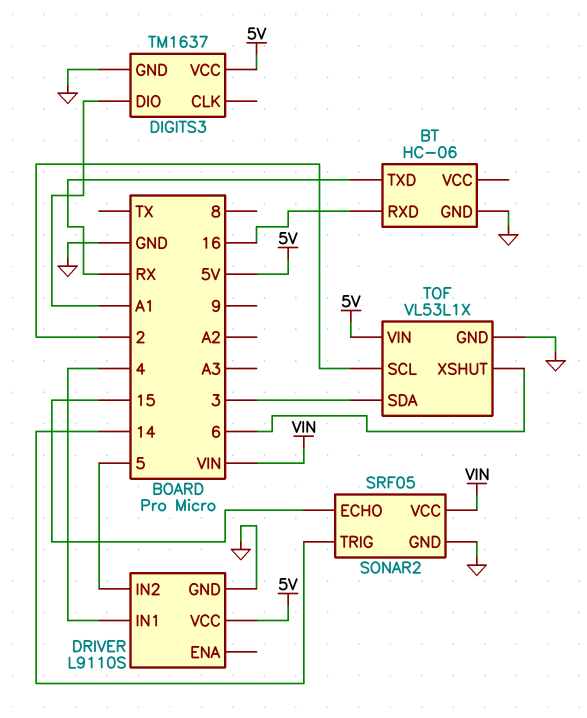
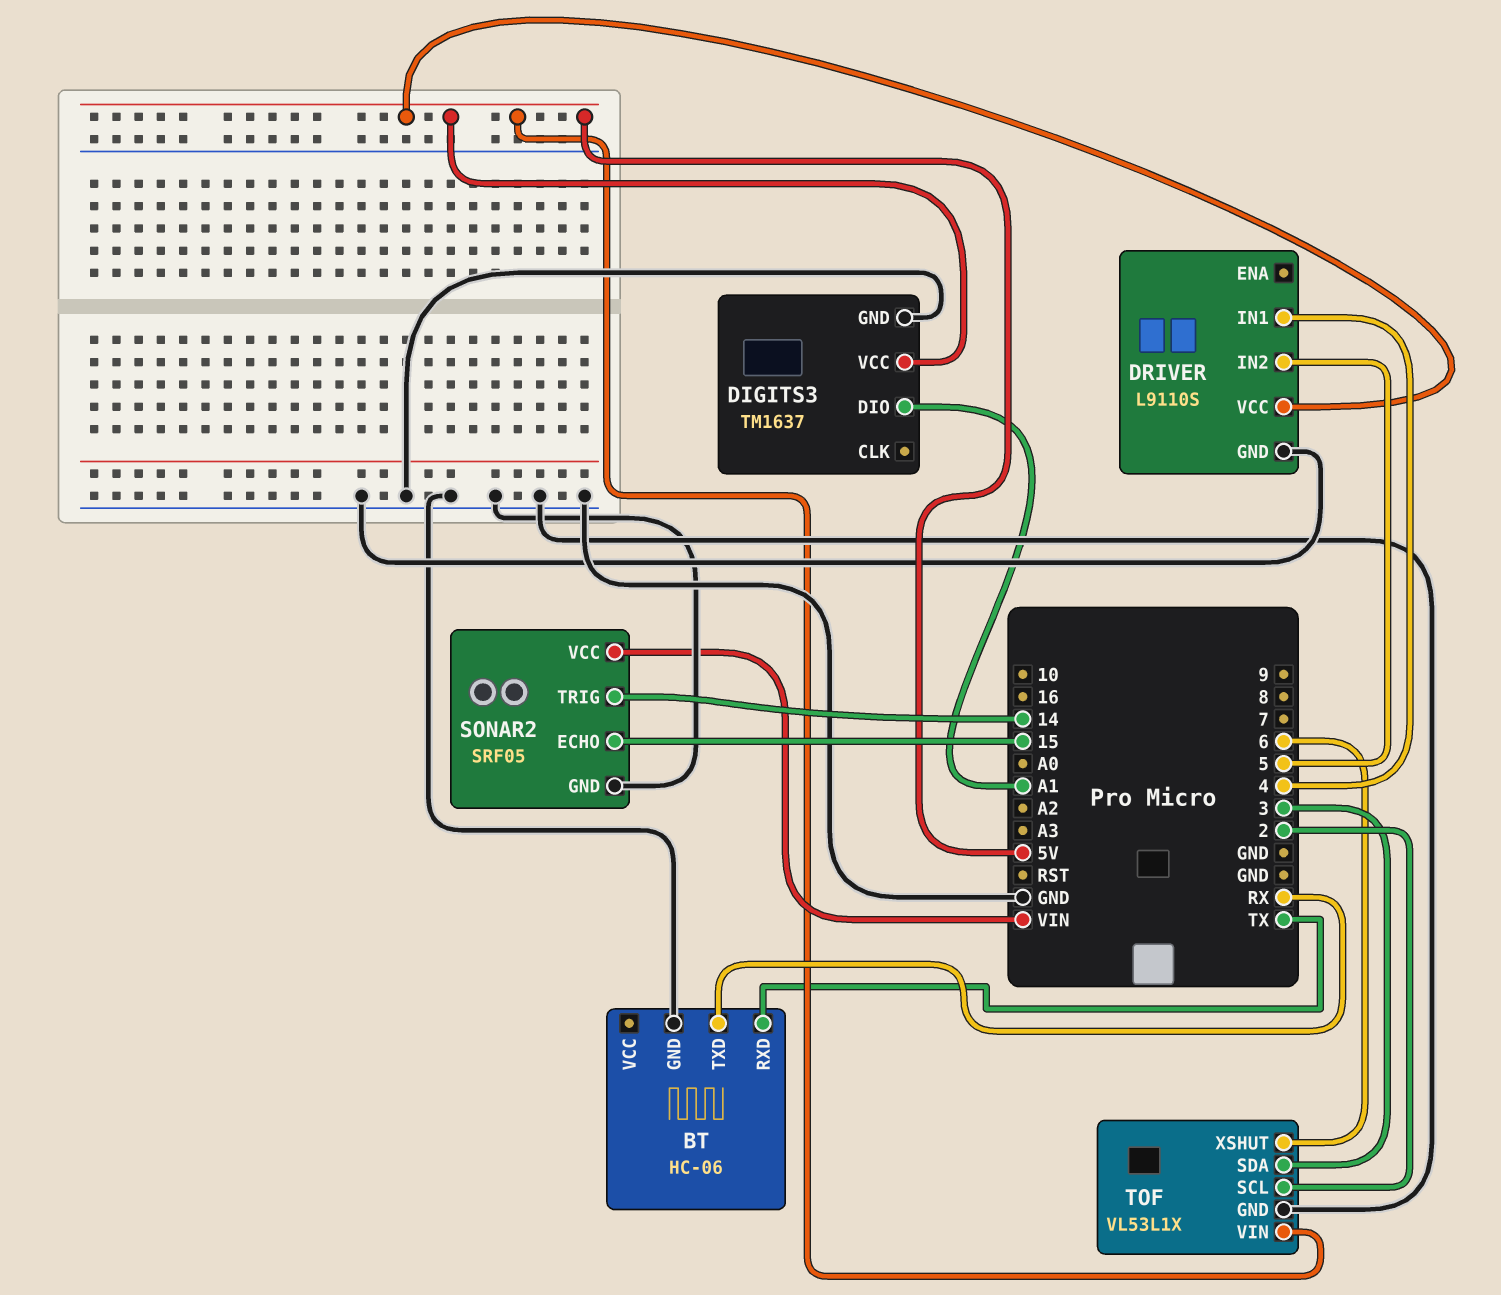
BT pin RXD: 16 -> TX

